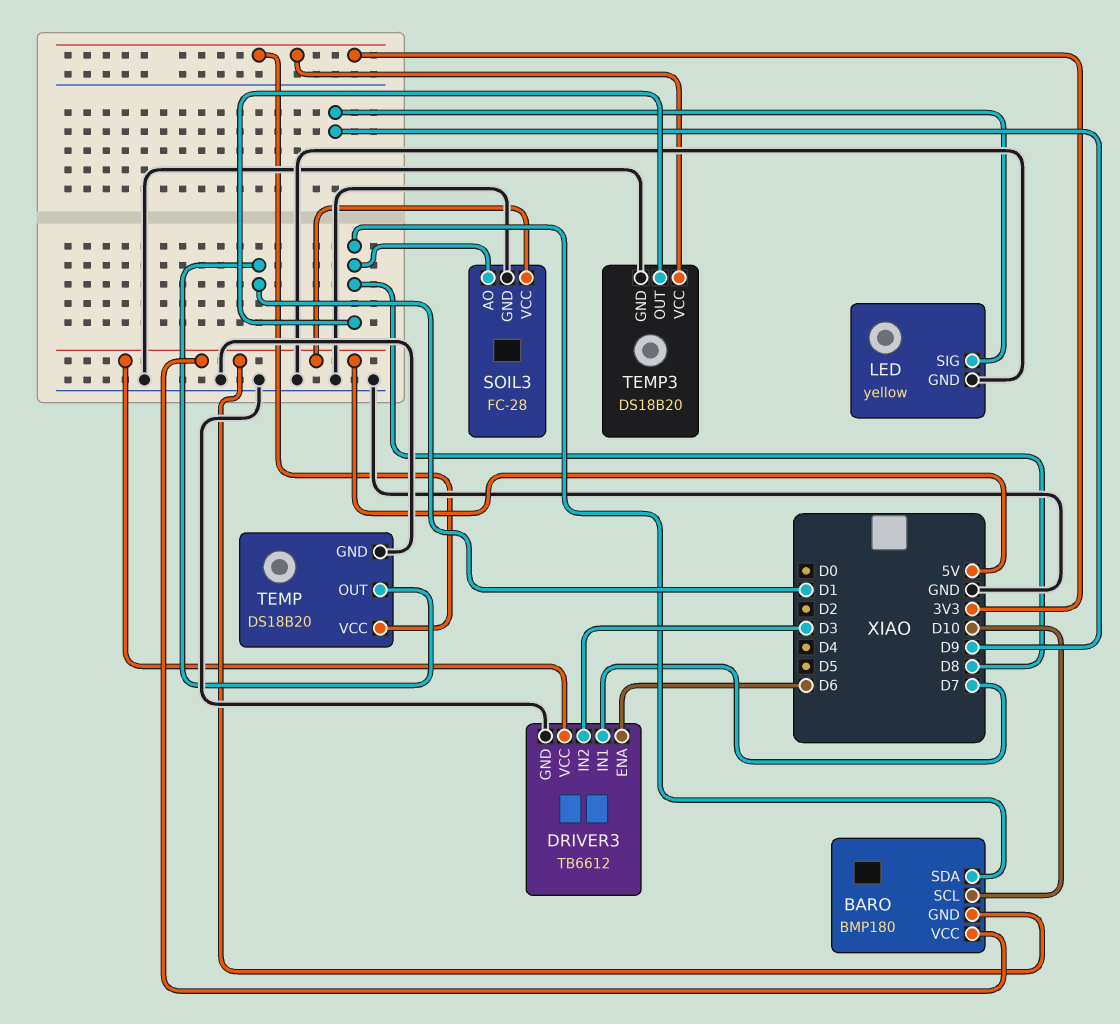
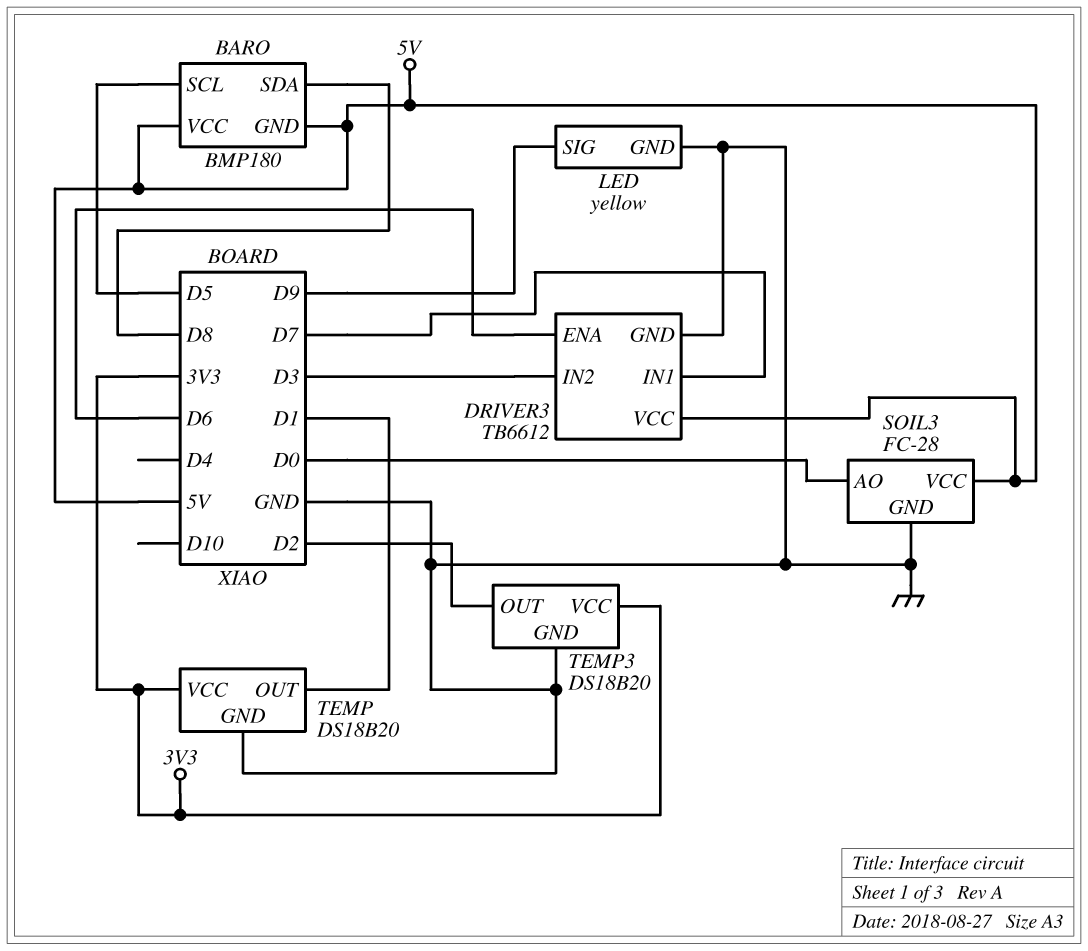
BARO pin SCL: D10 -> D5
SOIL3 pin AO: D8 -> D0
TEMP3 pin OUT: D8 -> D2

